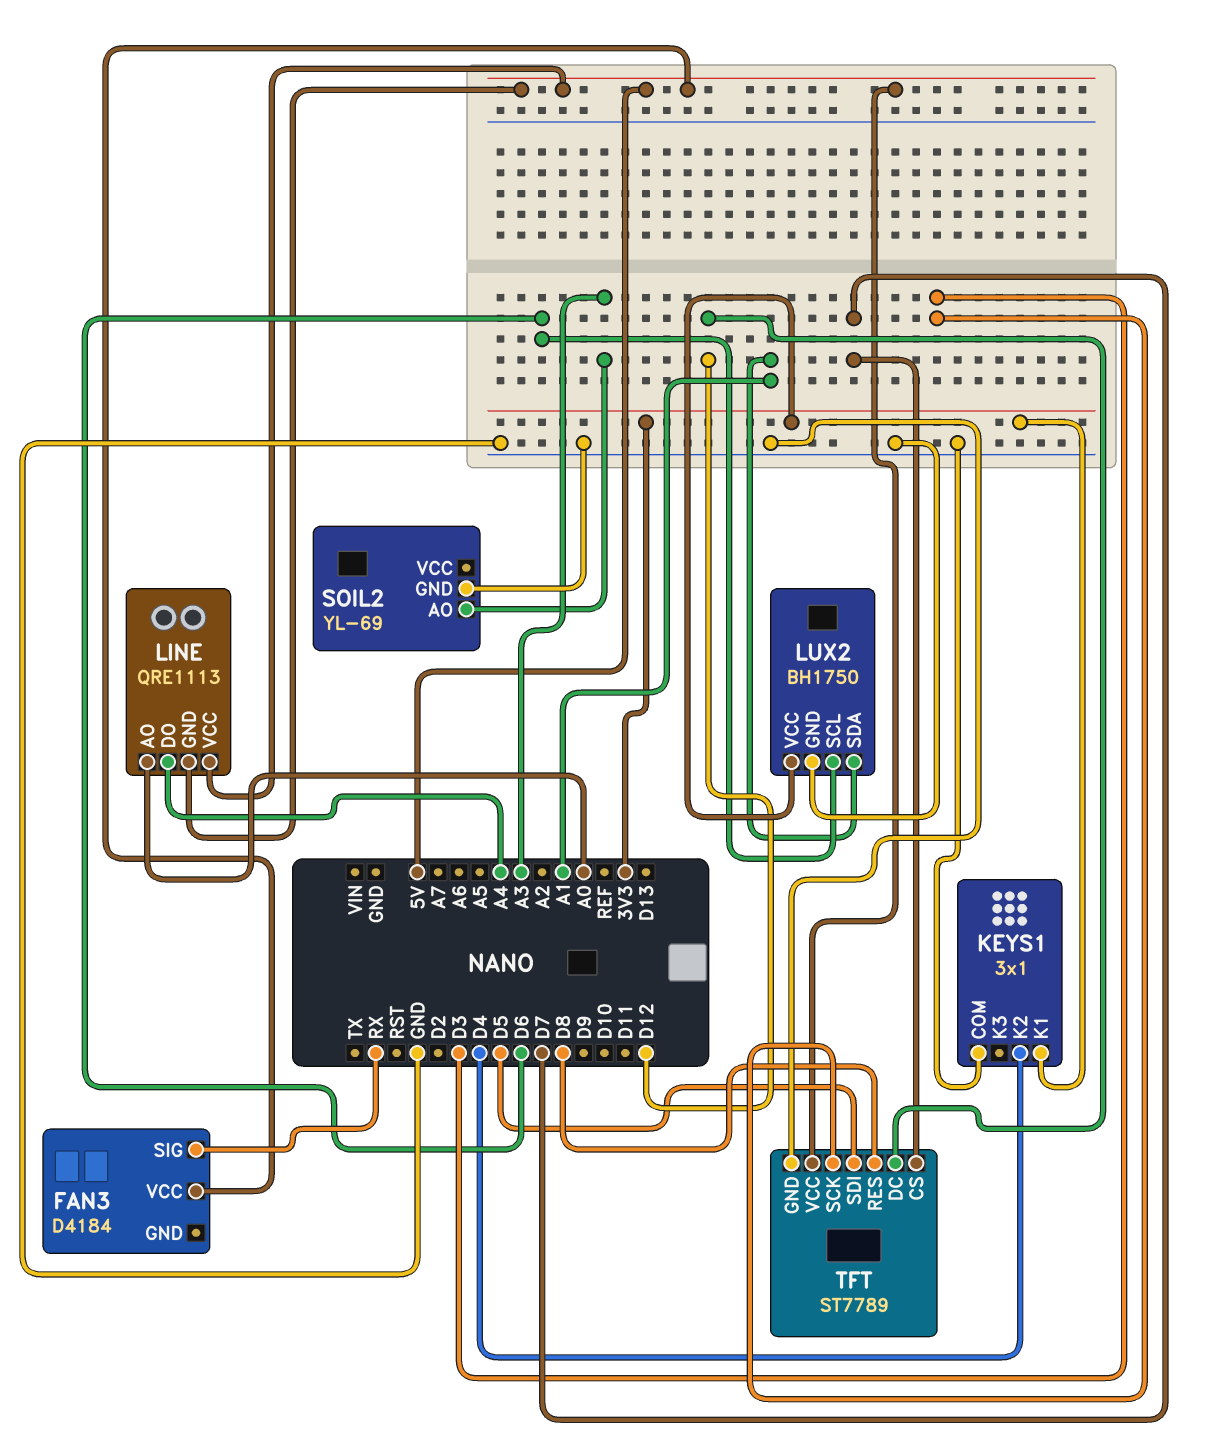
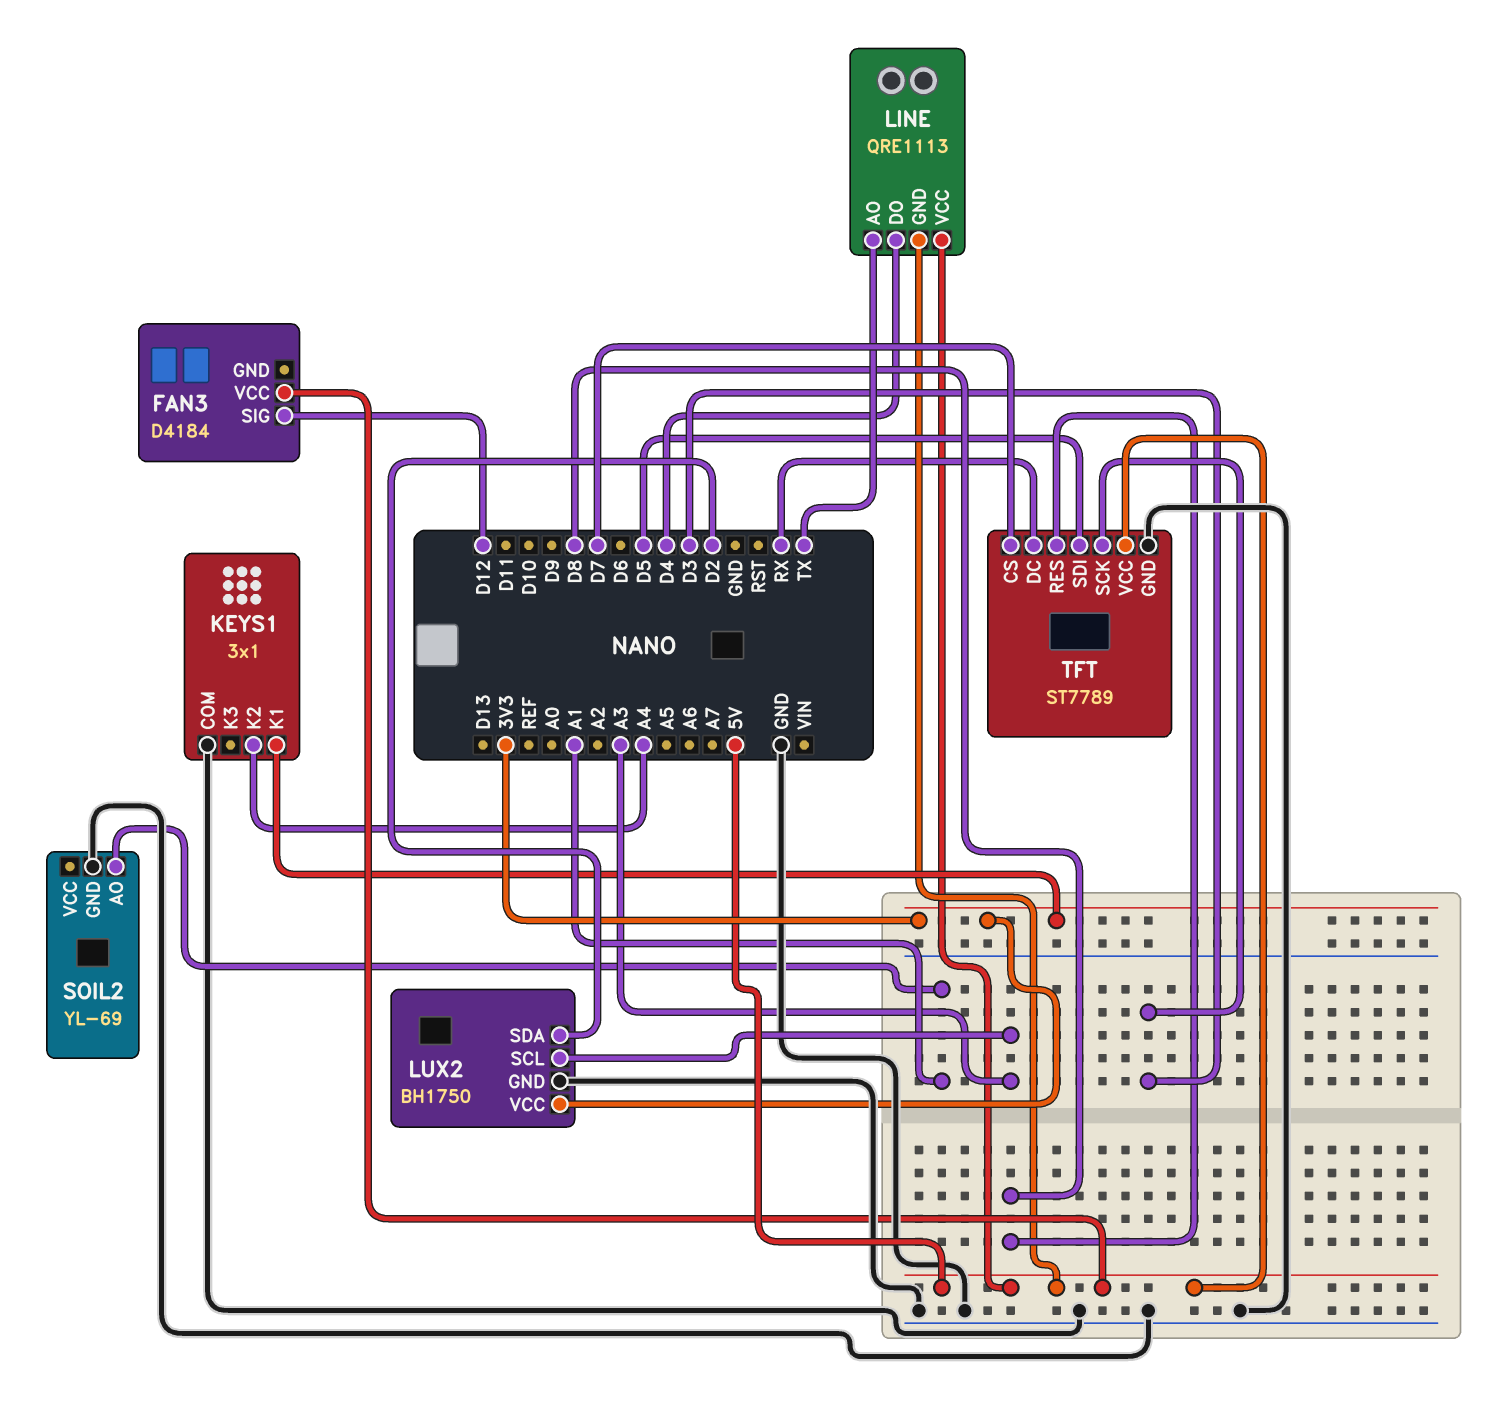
FAN3 pin SIG: RX -> D12
KEYS1 pin K2: D4 -> A4
LINE pin AO: A0 -> TX
LINE pin DO: A4 -> D4
LUX2 pin SCL: D6 -> A3
LUX2 pin SDA: A1 -> D2
SOIL2 pin AO: A3 -> A1
TFT pin DC: D12 -> RX

